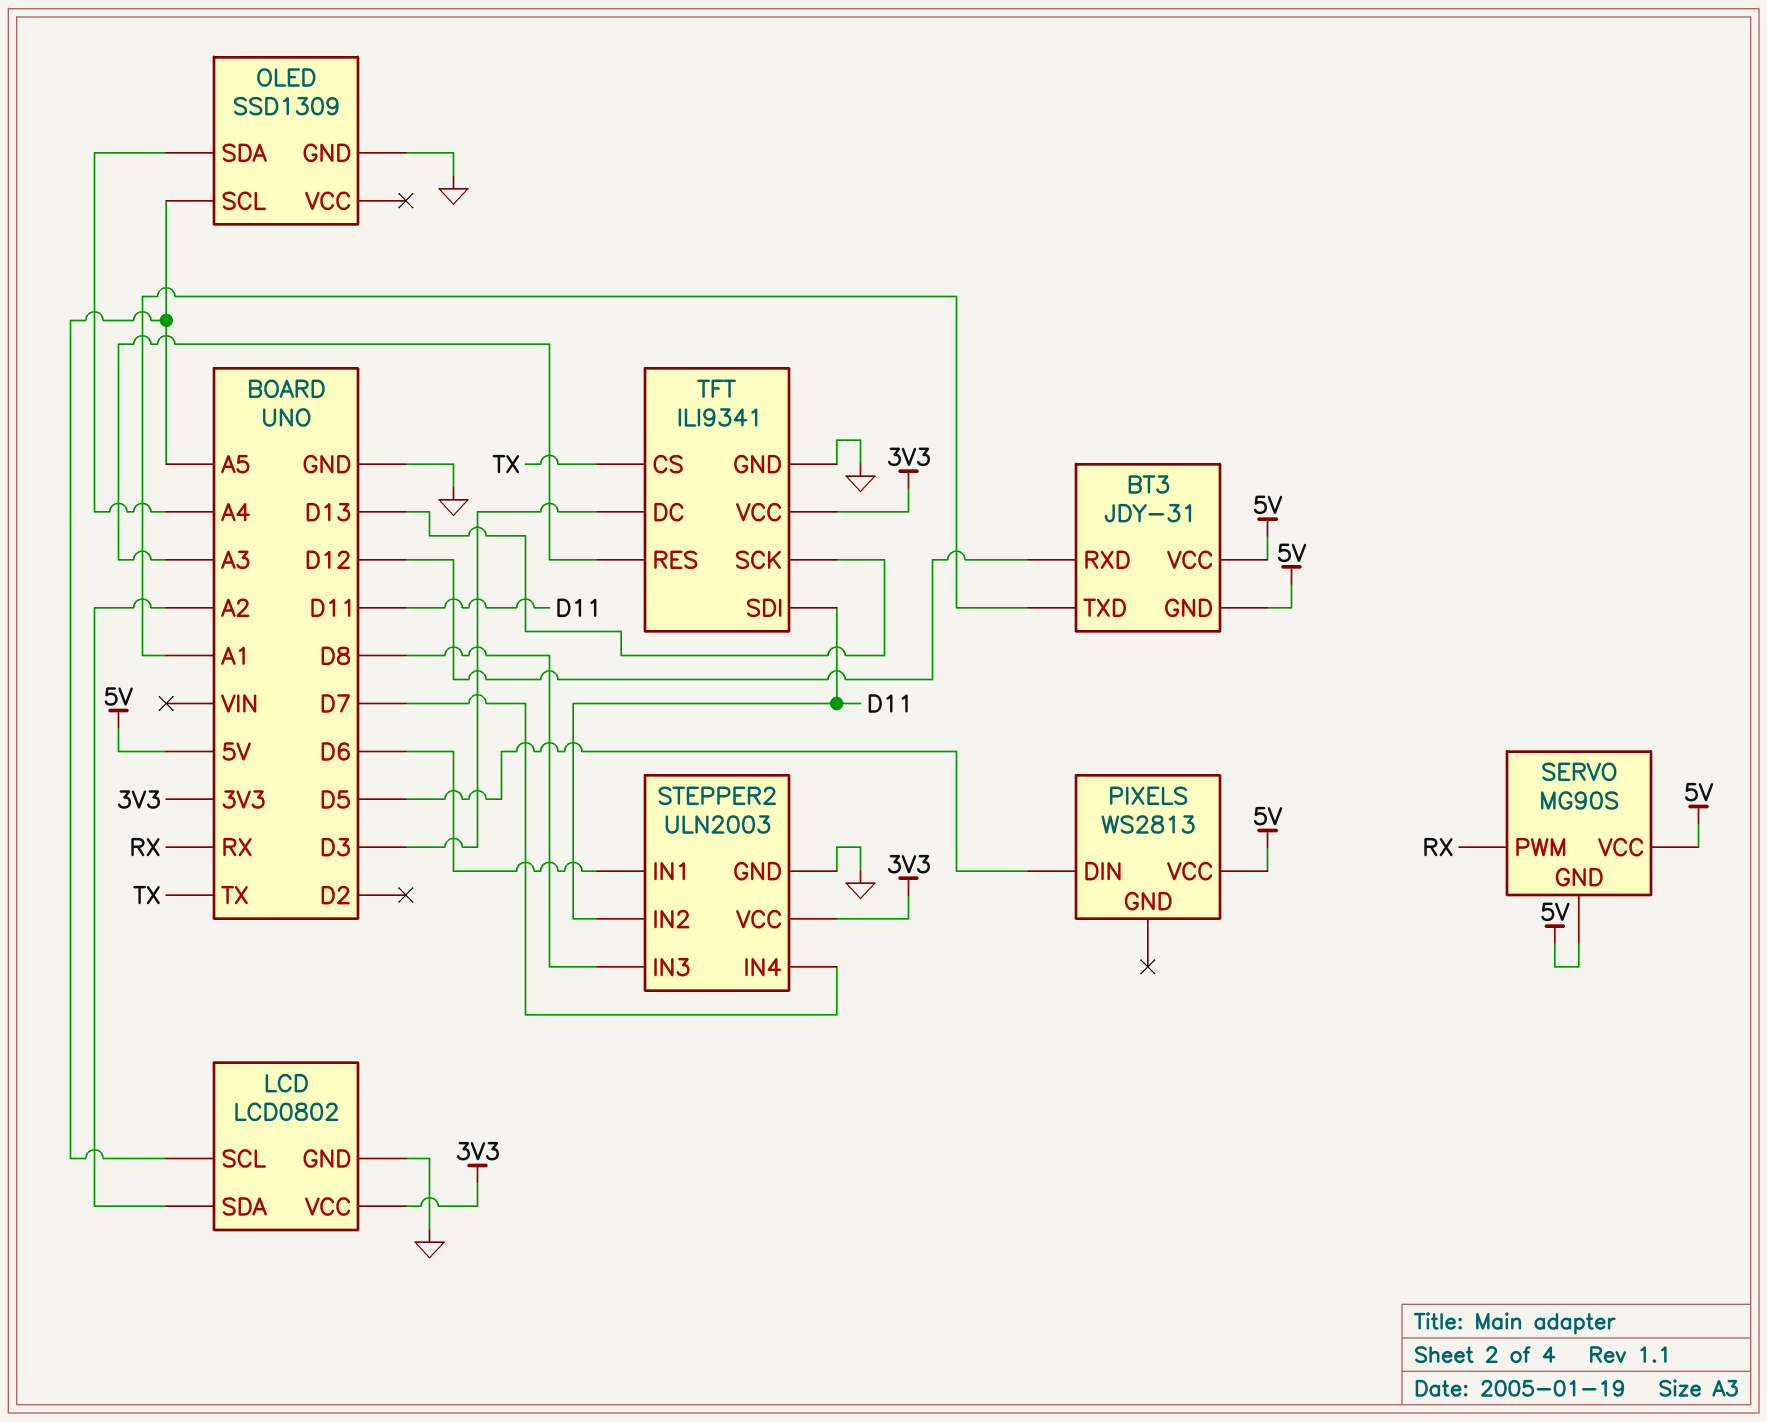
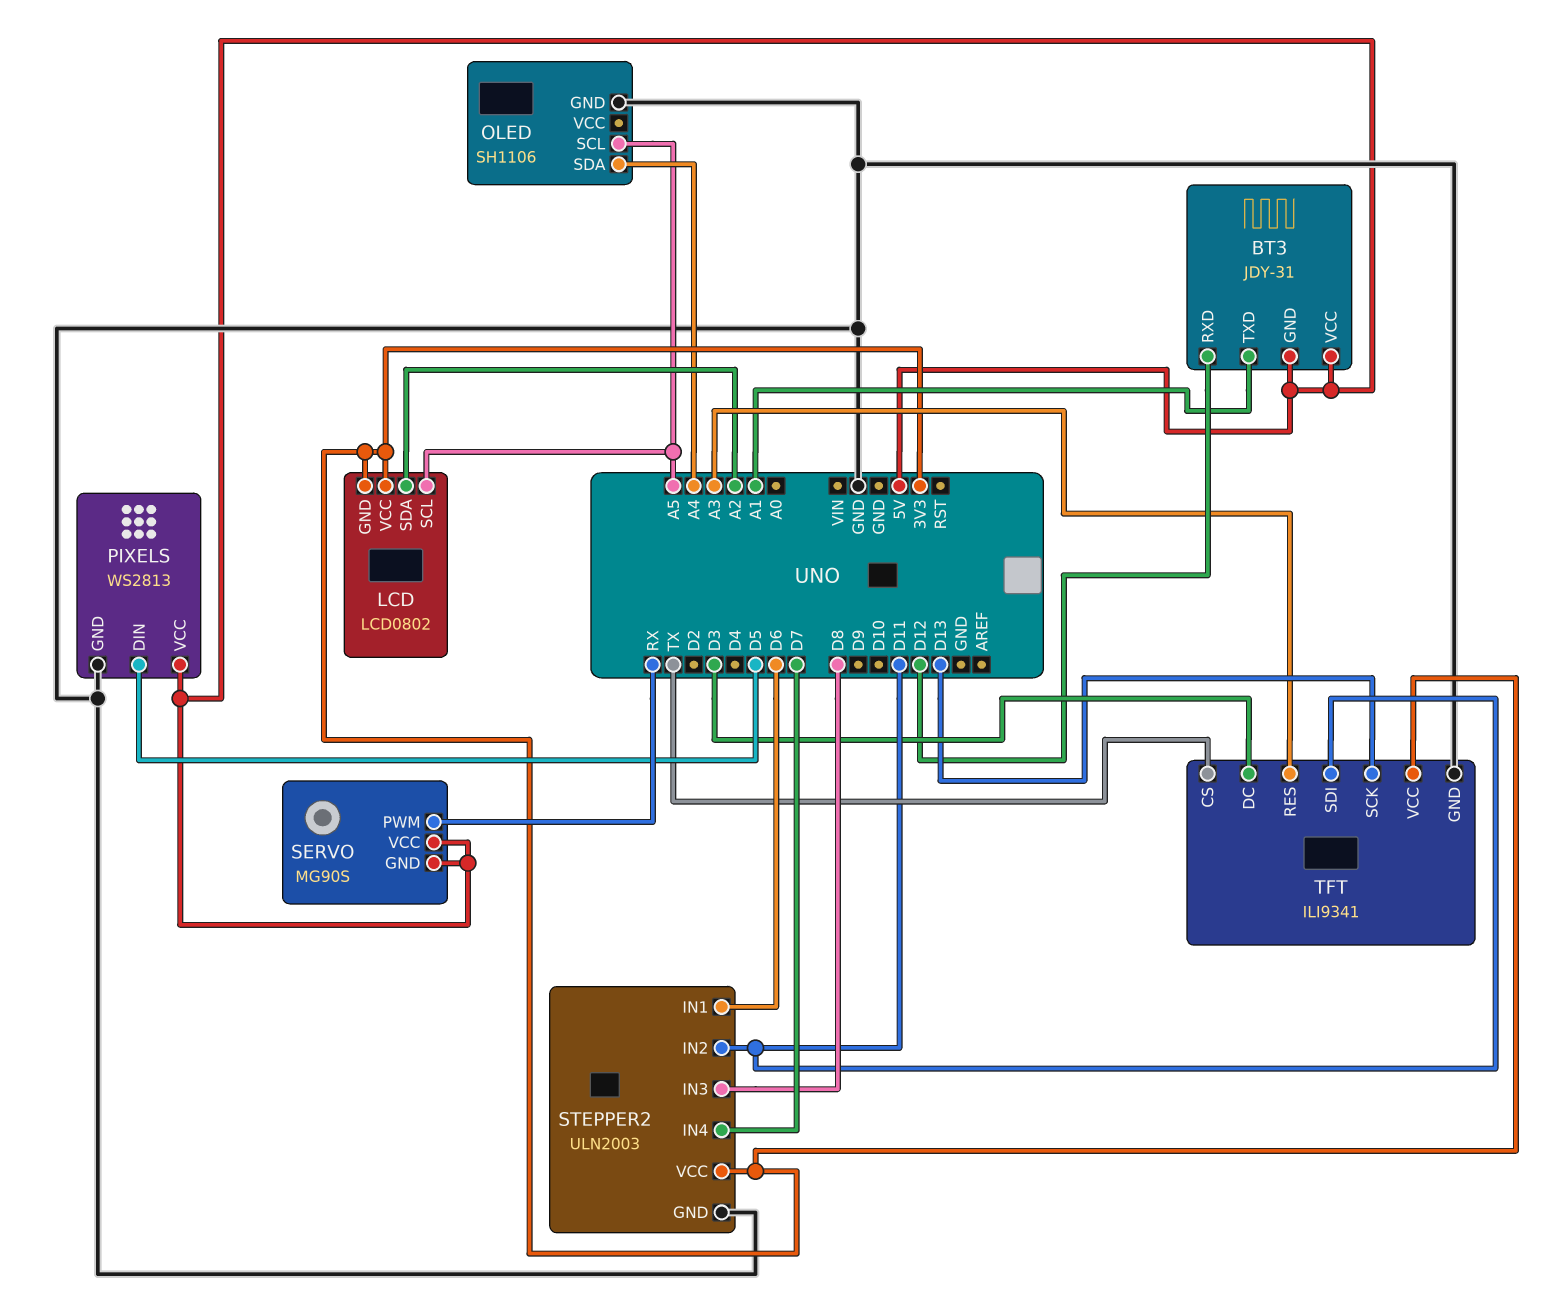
LCD pin GND: GND -> 3V3
OLED: SSD1309 -> SH1106
PIXELS pin GND: none -> GND

